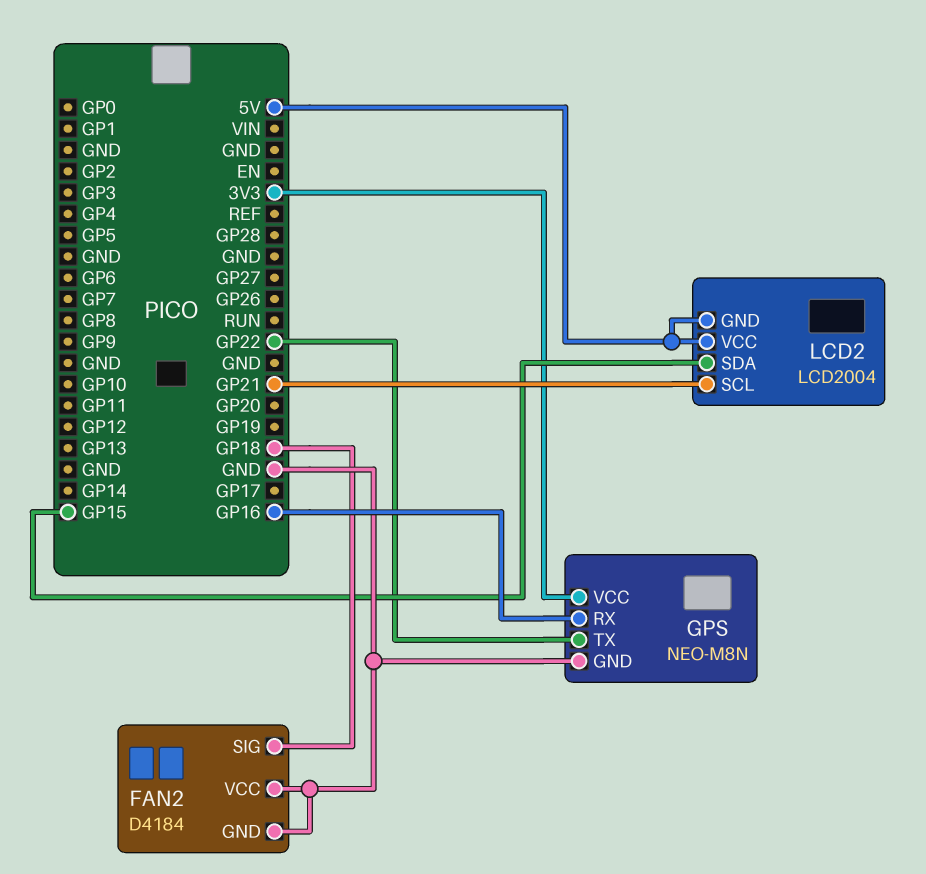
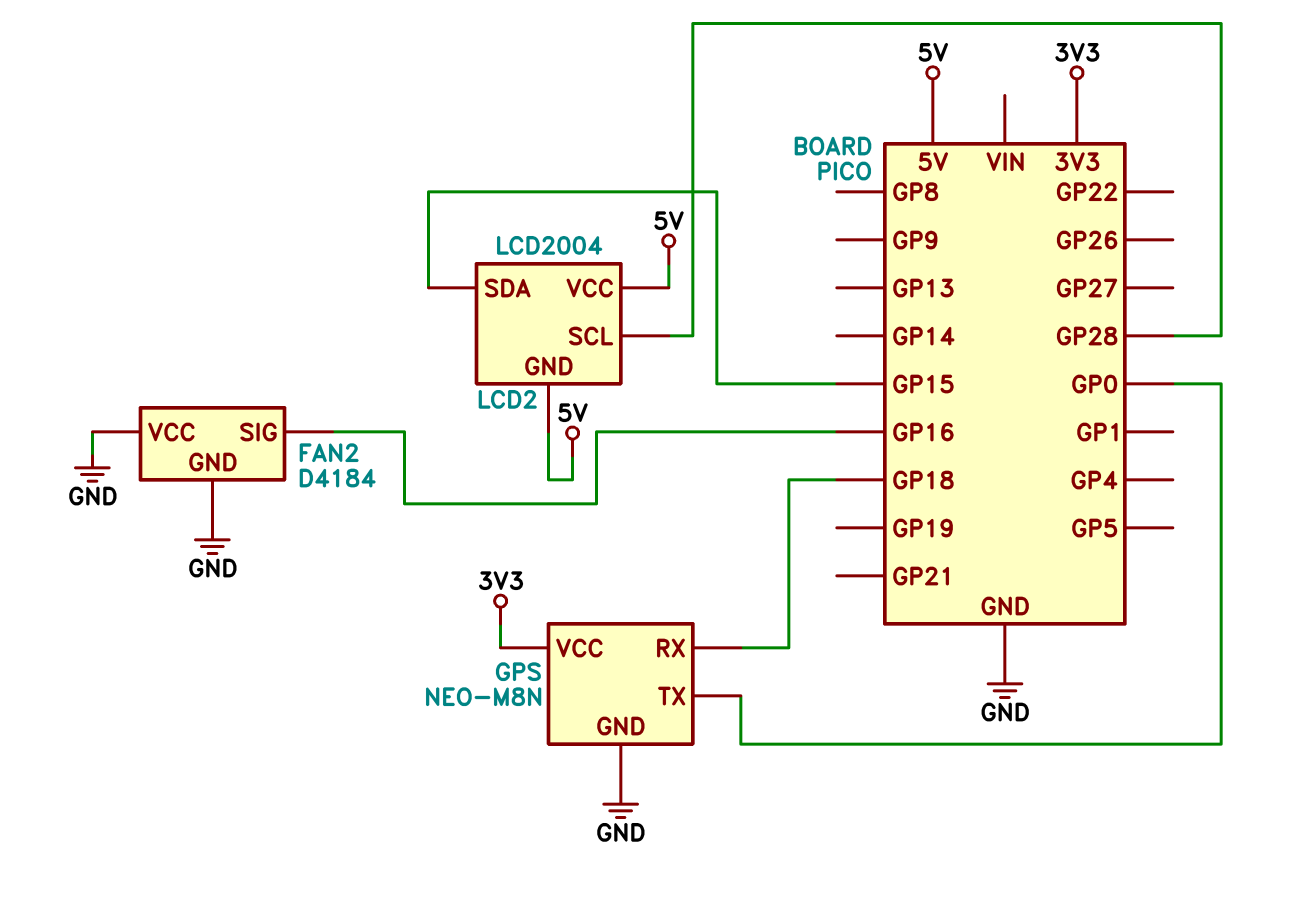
FAN2 pin SIG: GP18 -> GP16
GPS pin RX: GP16 -> GP18
GPS pin TX: GP22 -> GP0
LCD2 pin SCL: GP21 -> GP28

